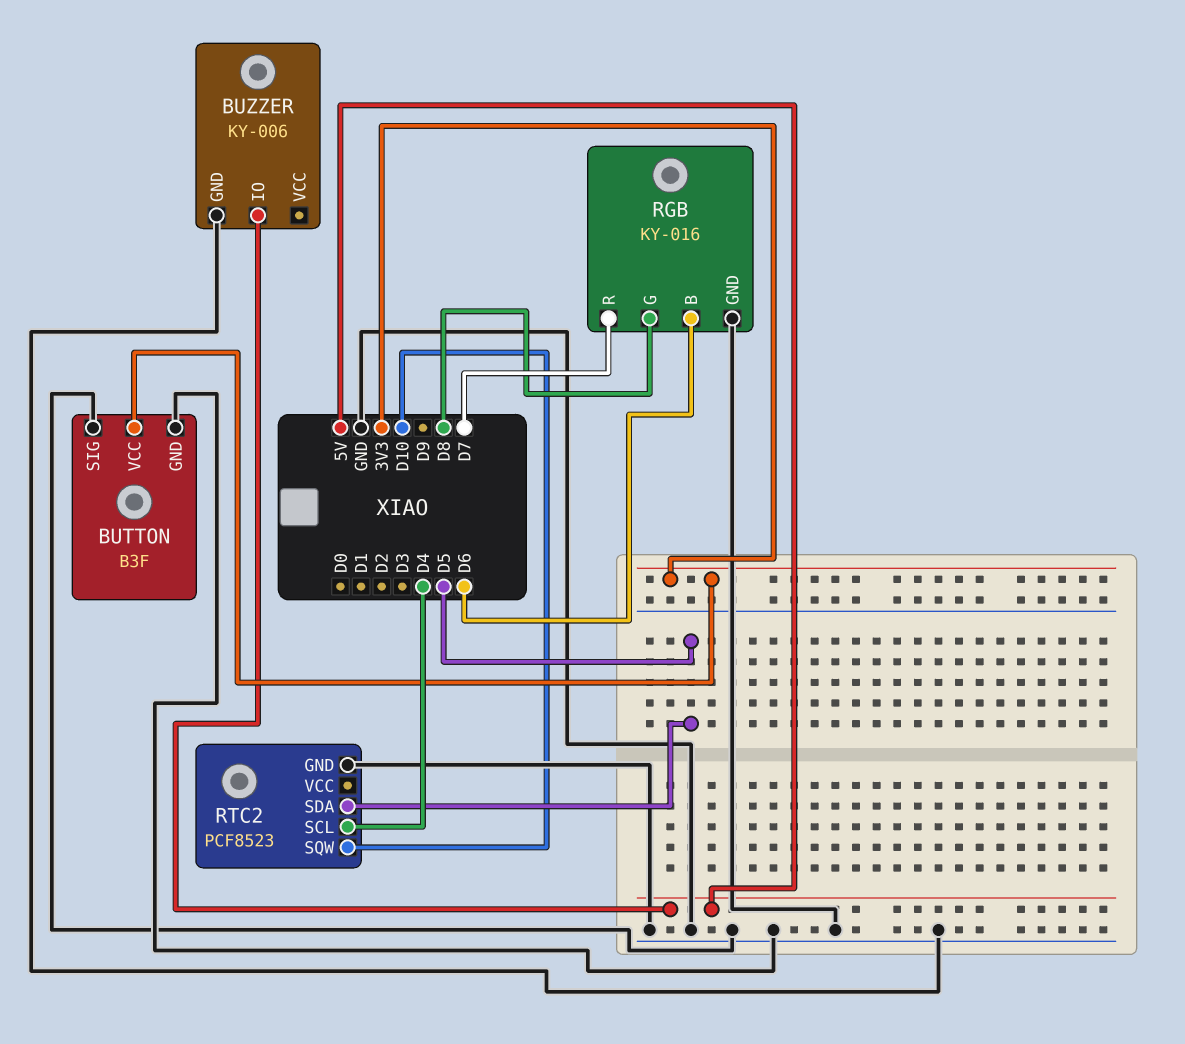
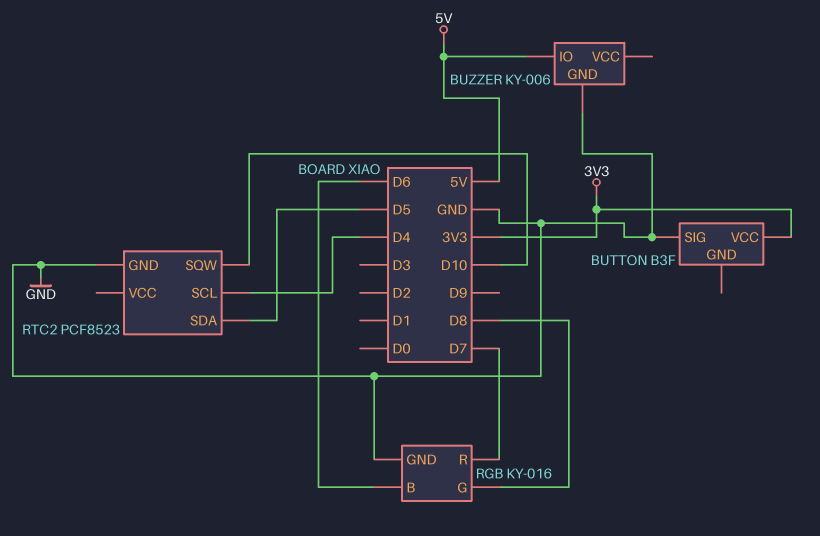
BUTTON pin GND: GND -> none

